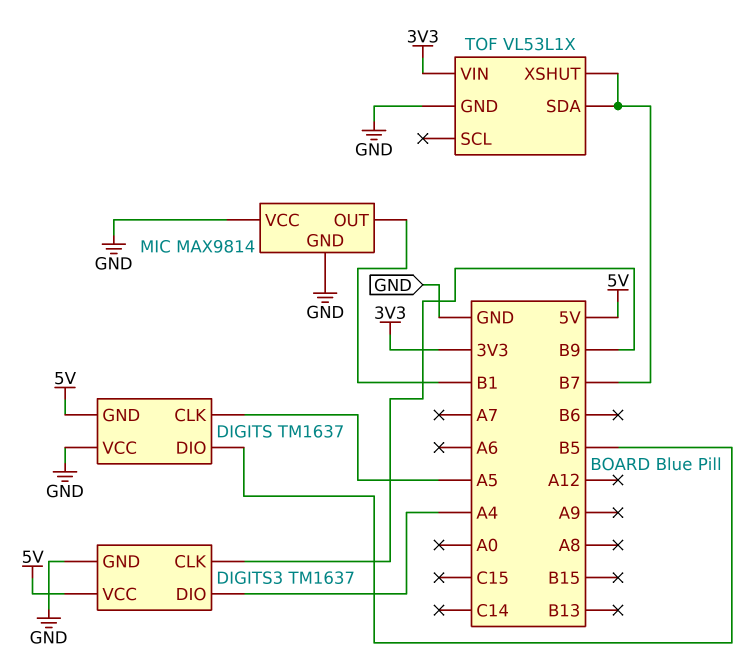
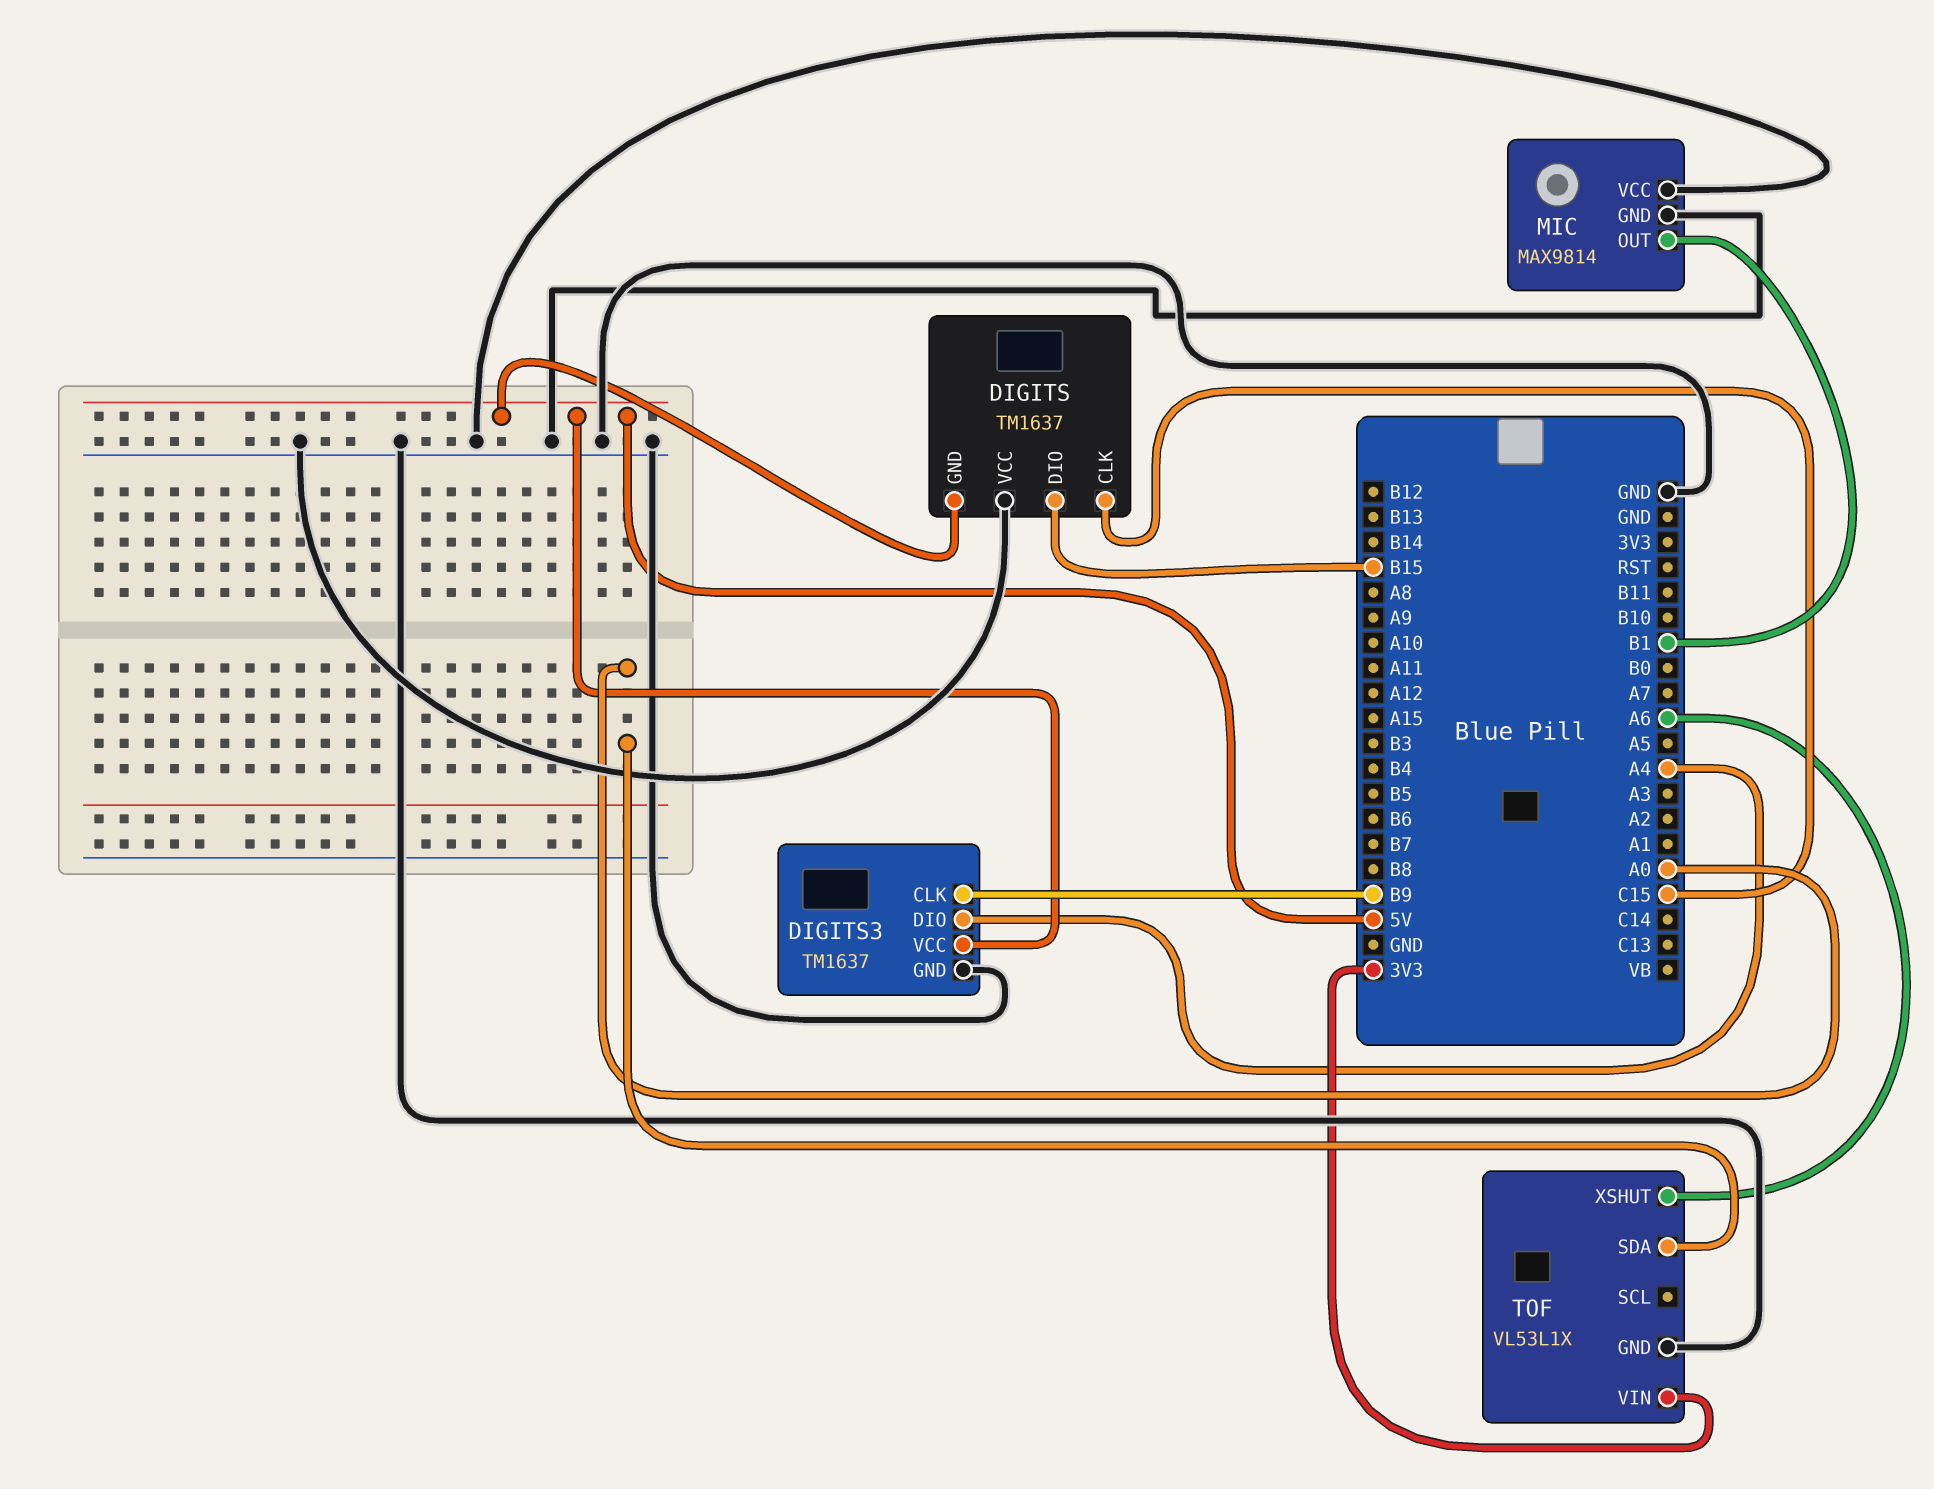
DIGITS pin CLK: A5 -> C15
DIGITS pin DIO: B5 -> B15
TOF pin SDA: B7 -> A0
TOF pin XSHUT: B7 -> A6

